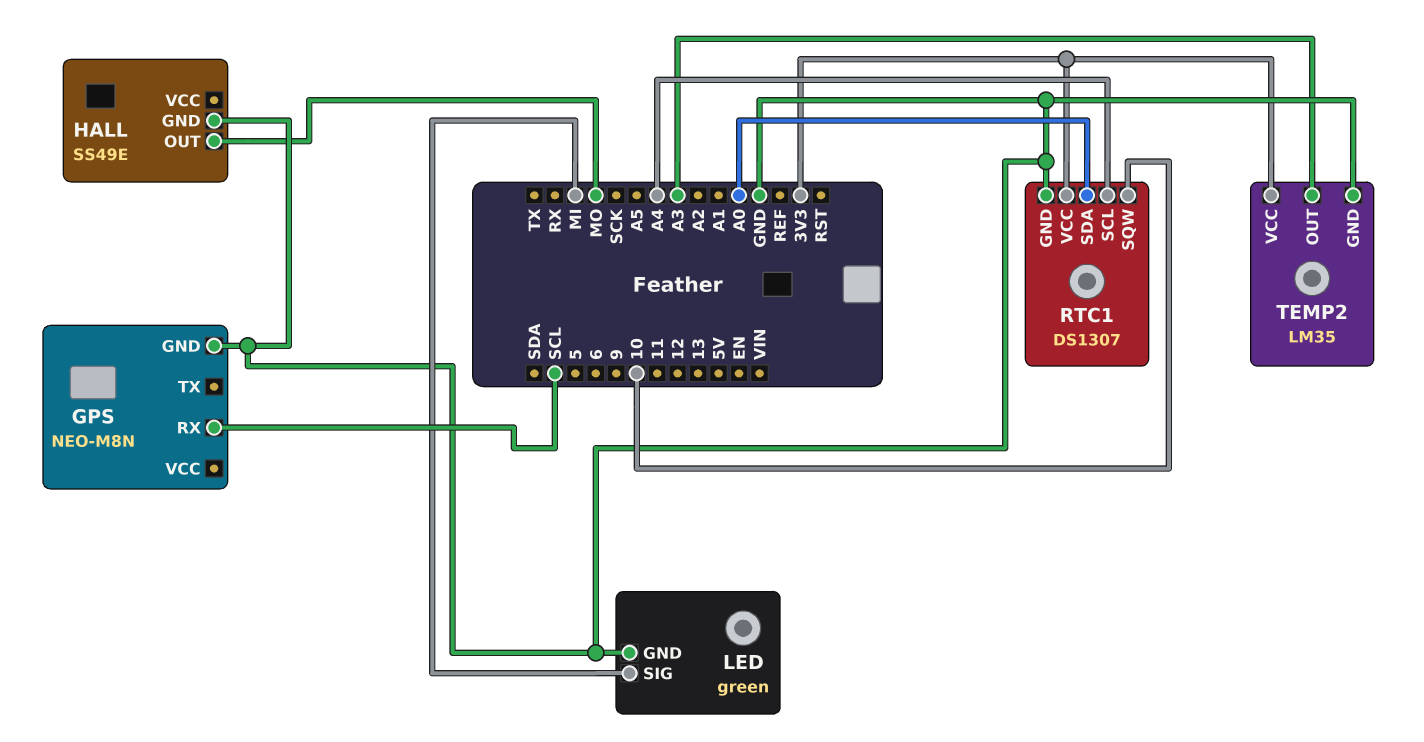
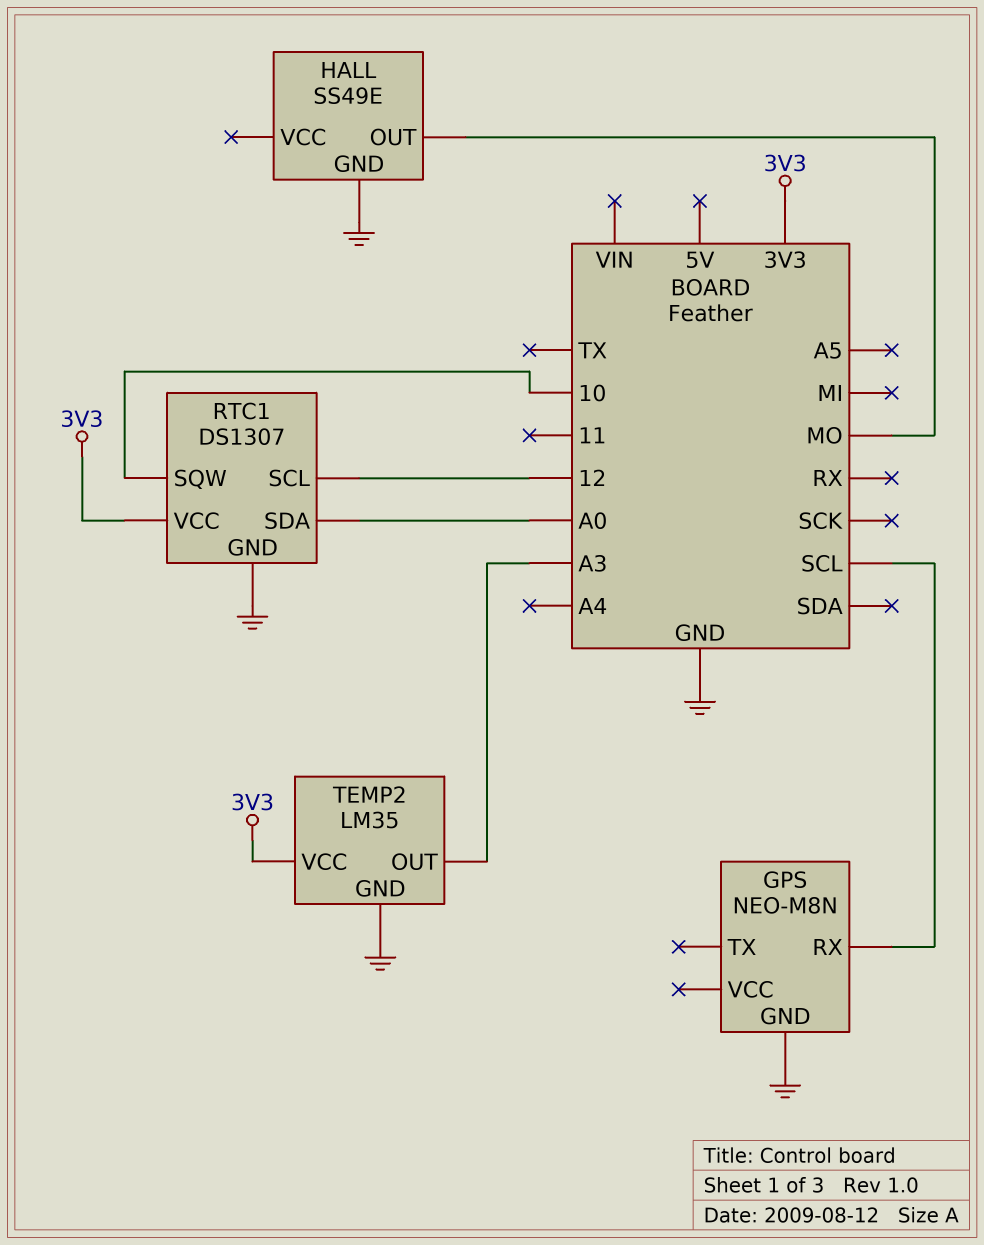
LED: green -> none
LED pin GND: GND -> none
LED pin SIG: MI -> none
RTC1 pin SCL: A4 -> 12

